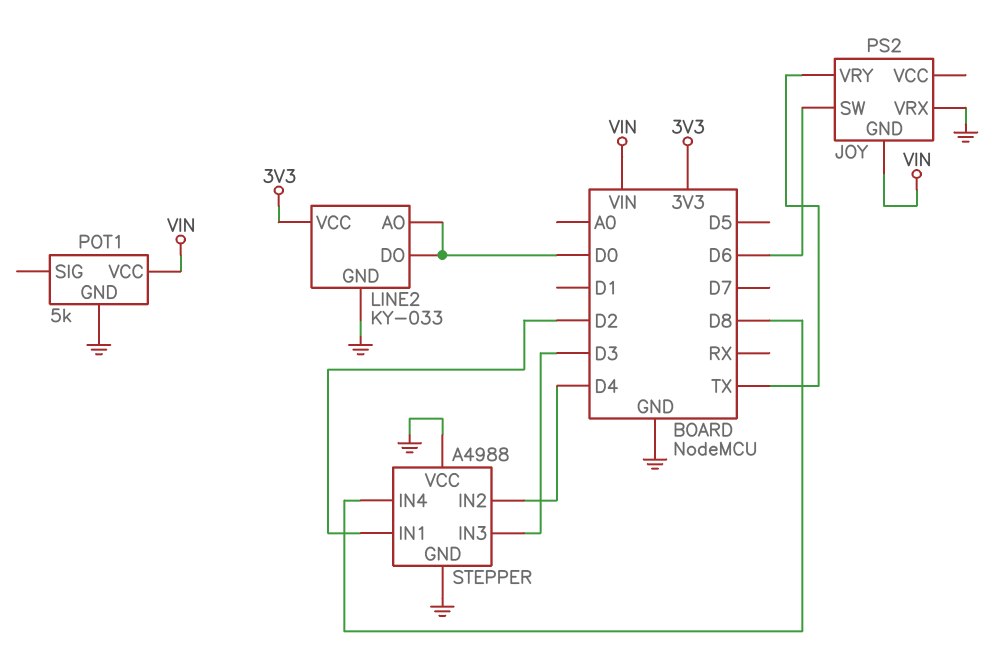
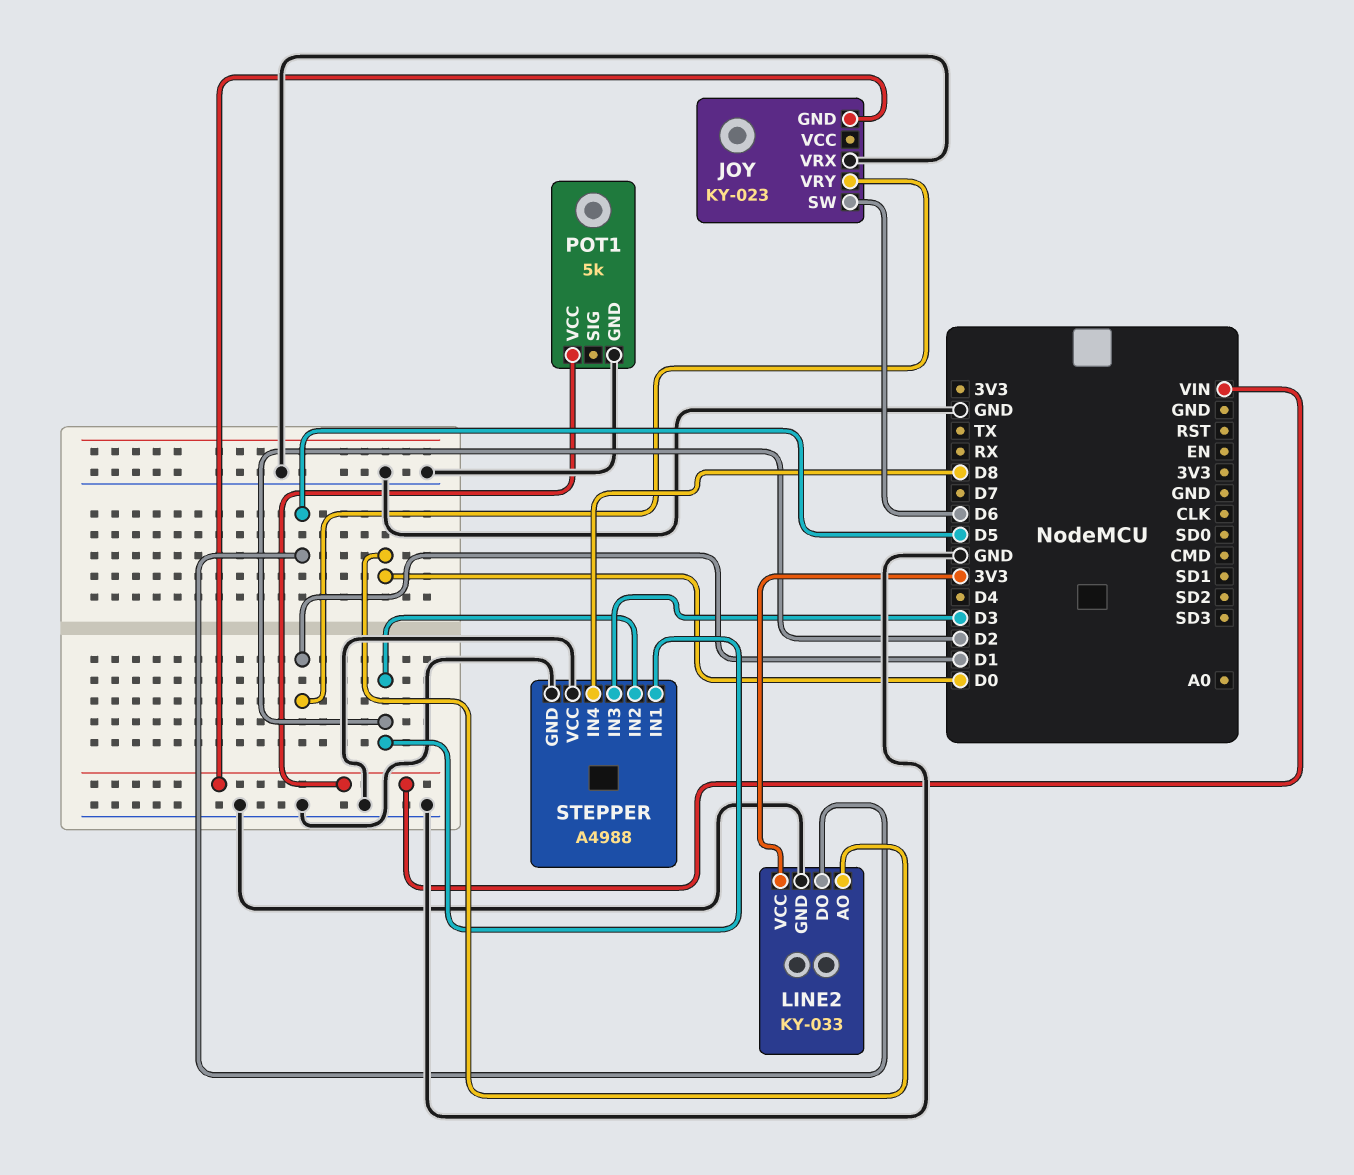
JOY: PS2 -> KY-023
JOY pin VRY: TX -> D1
LINE2 pin DO: D0 -> D5
STEPPER pin IN2: D4 -> D2

